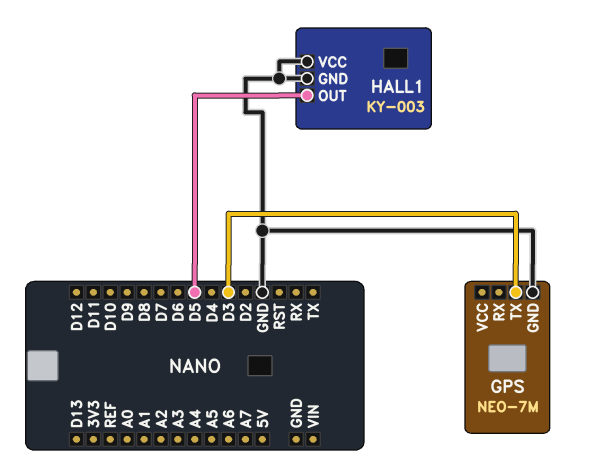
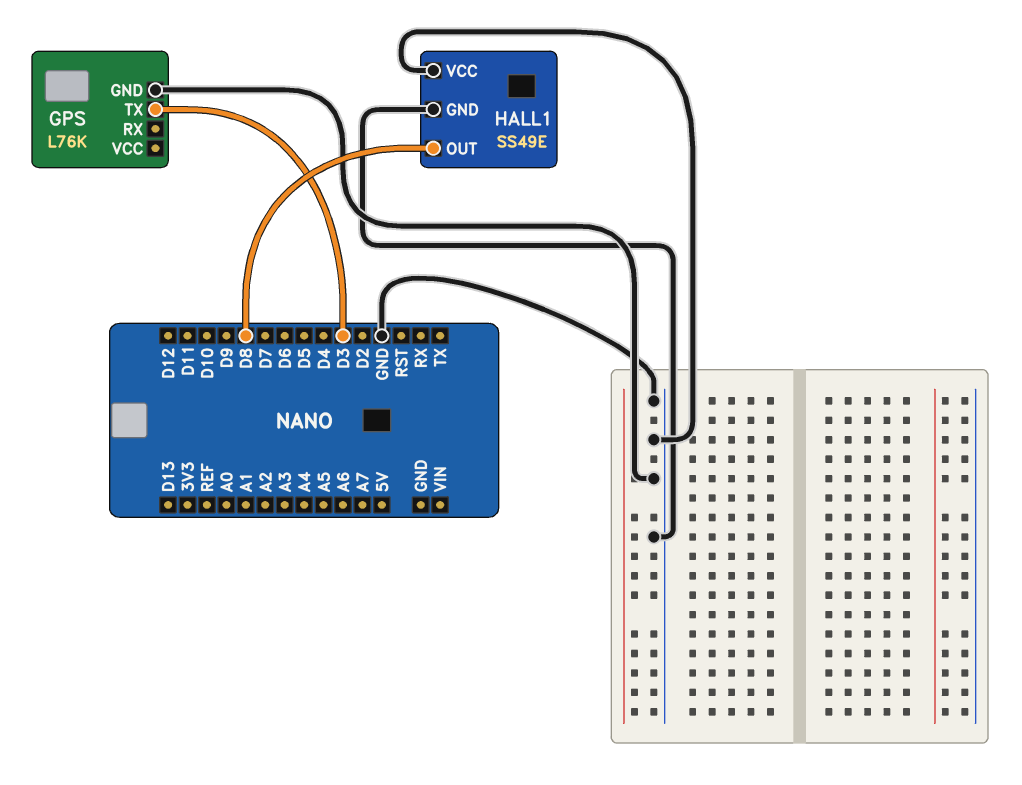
GPS: NEO-7M -> L76K
HALL1: KY-003 -> SS49E
HALL1 pin OUT: D5 -> D8

